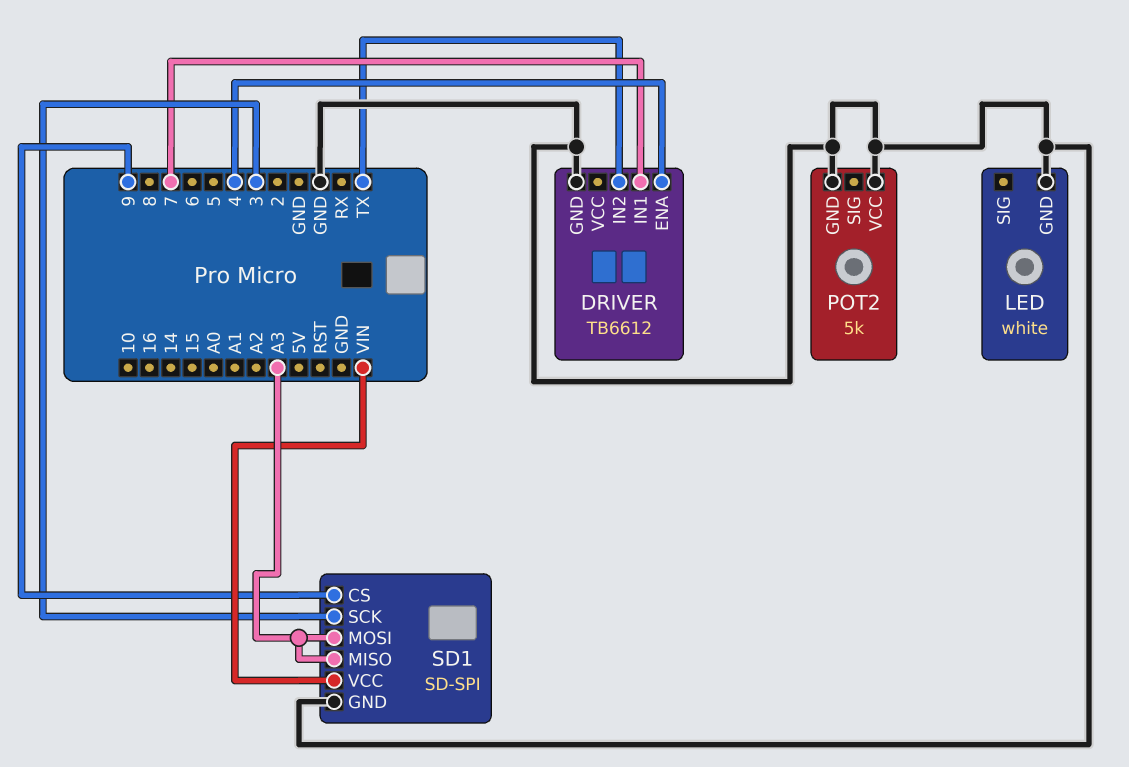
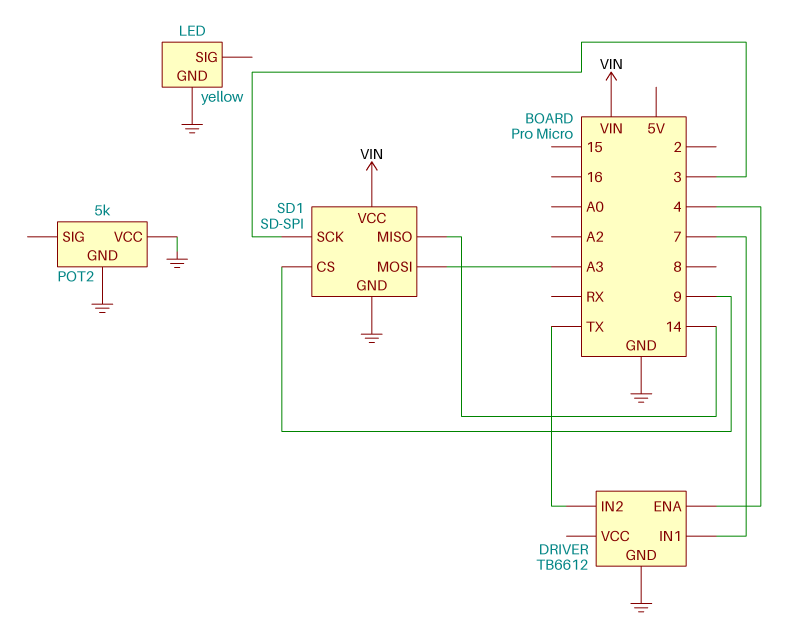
LED: white -> yellow
SD1 pin MISO: A3 -> 14

